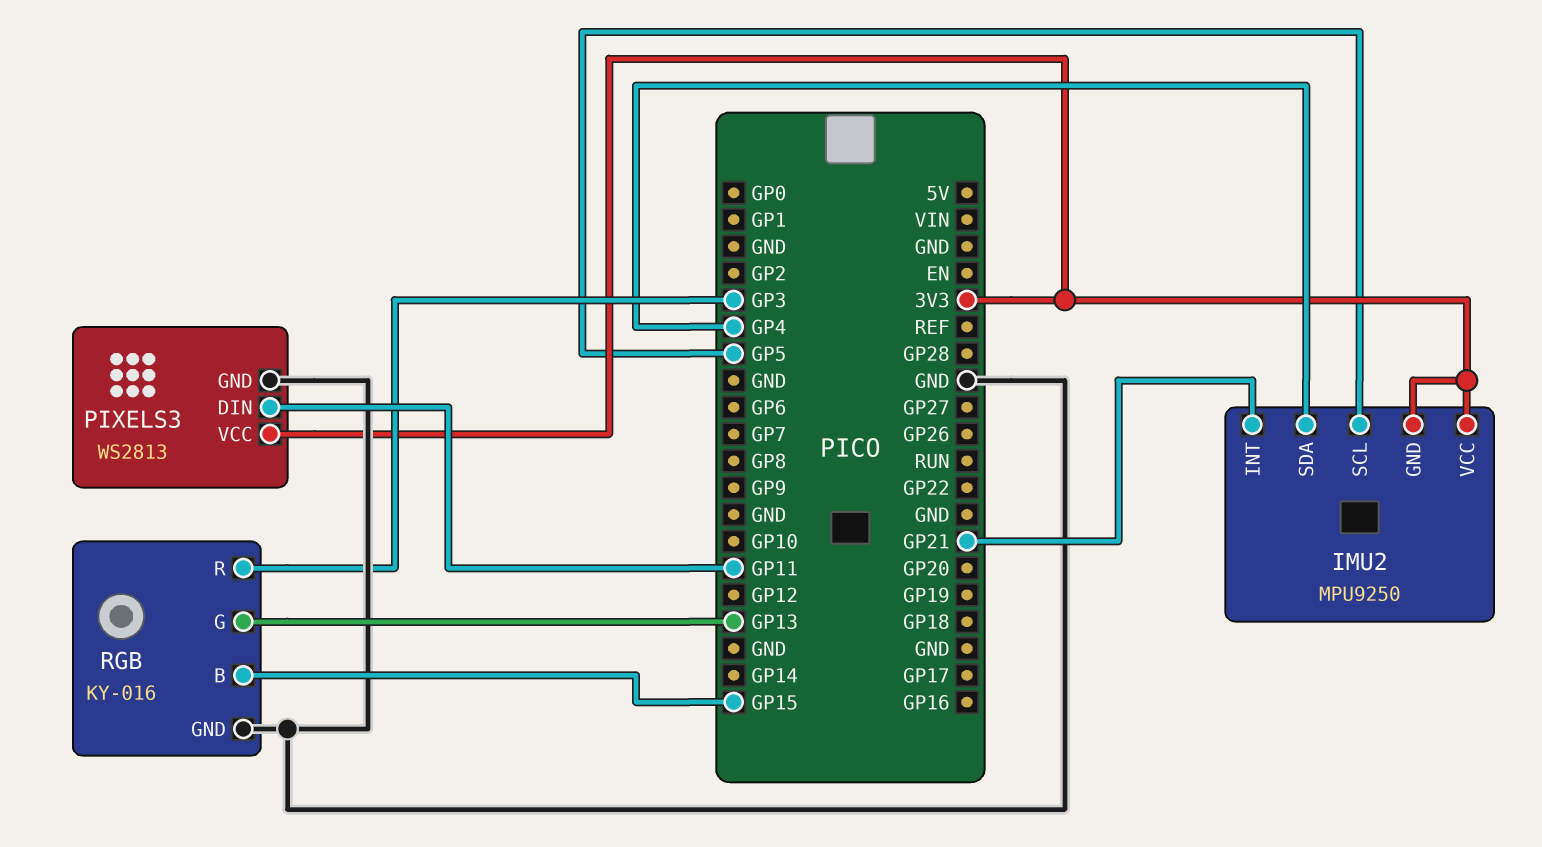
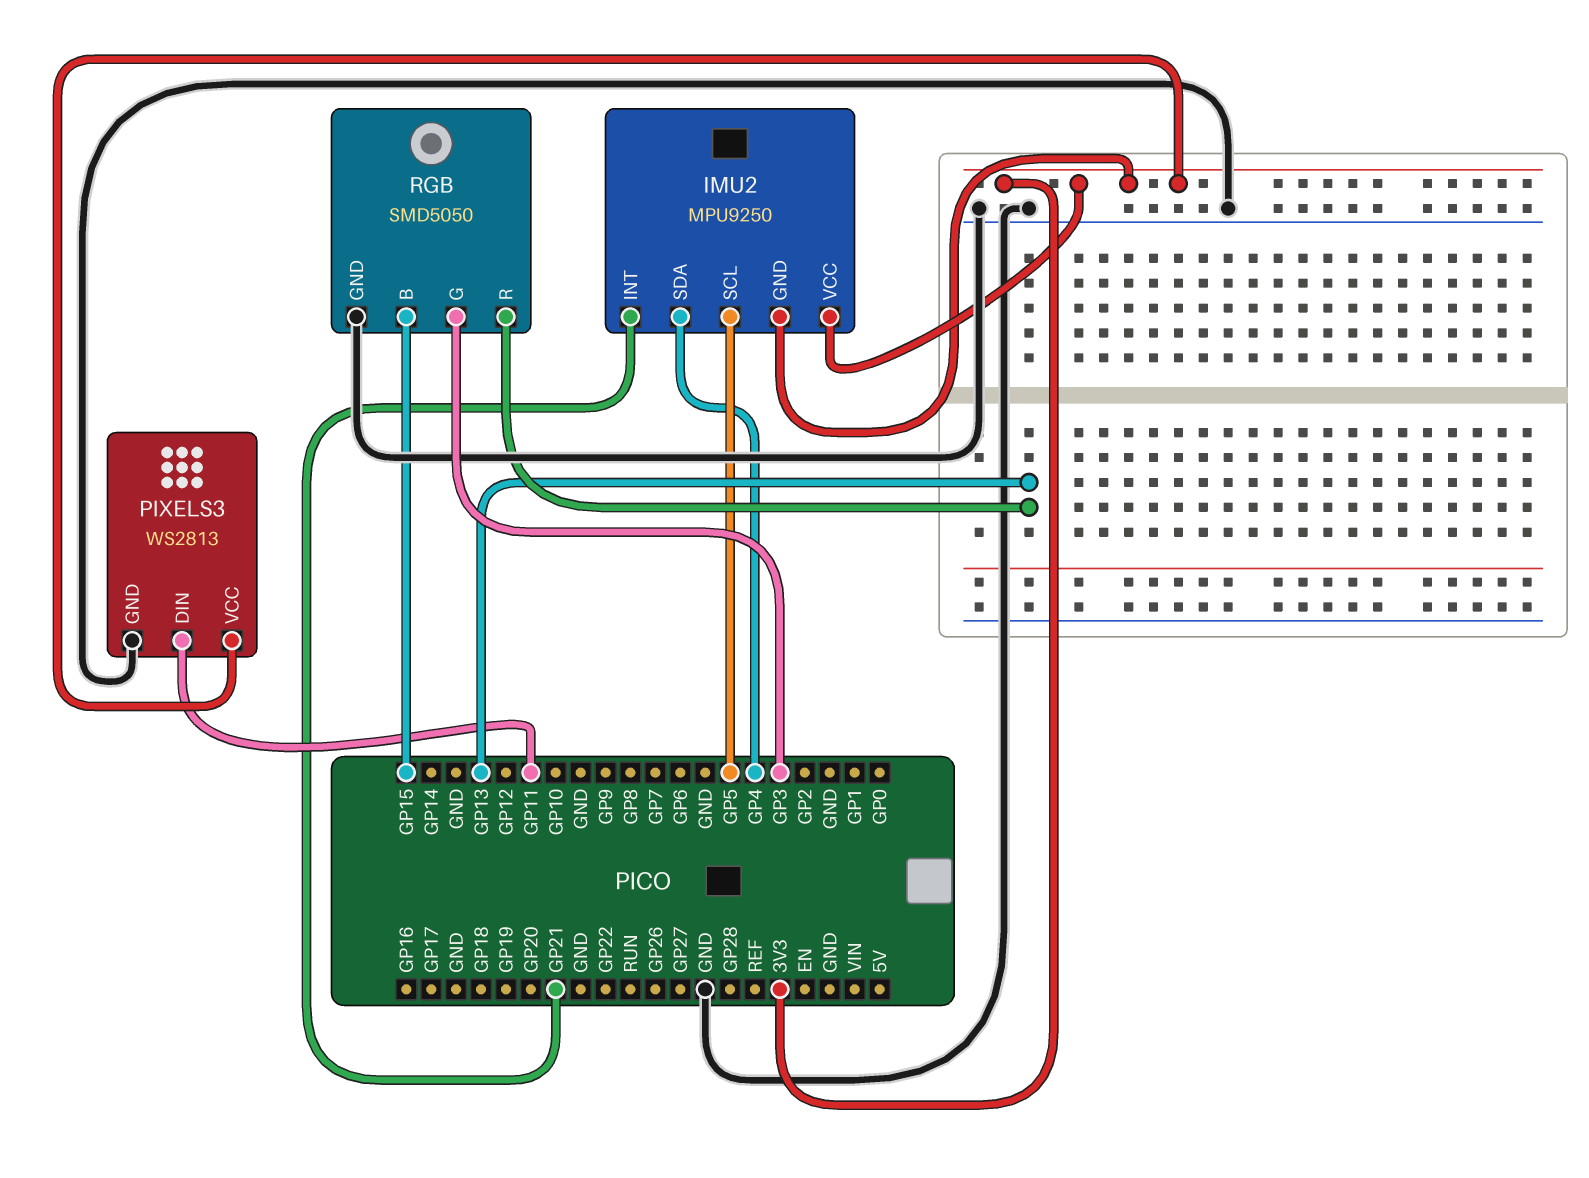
RGB: KY-016 -> SMD5050
RGB pin G: GP13 -> GP3
RGB pin R: GP3 -> GP13

